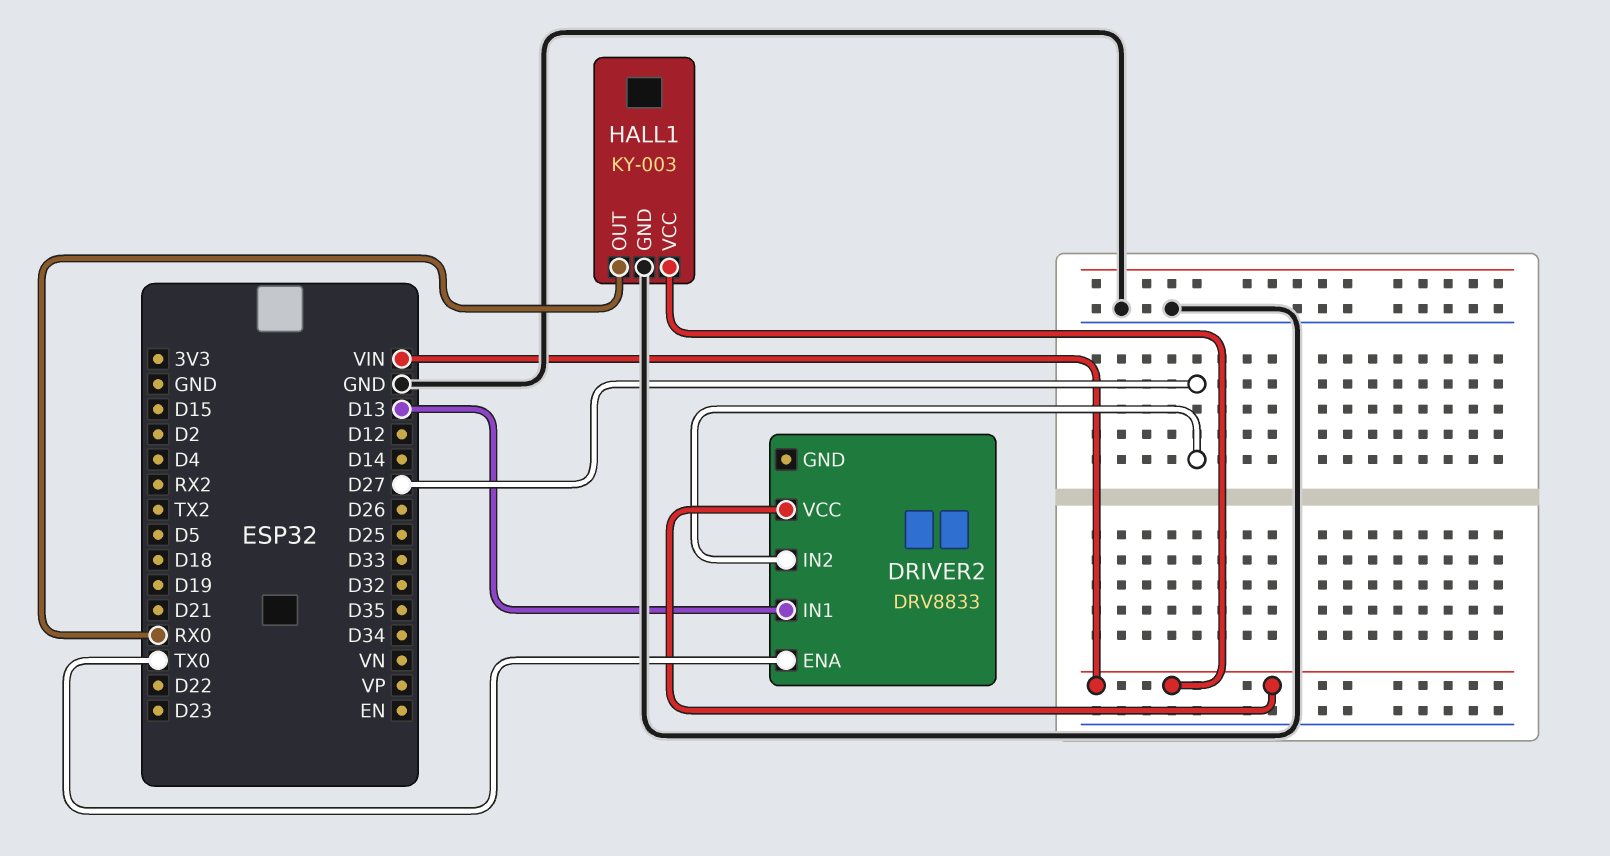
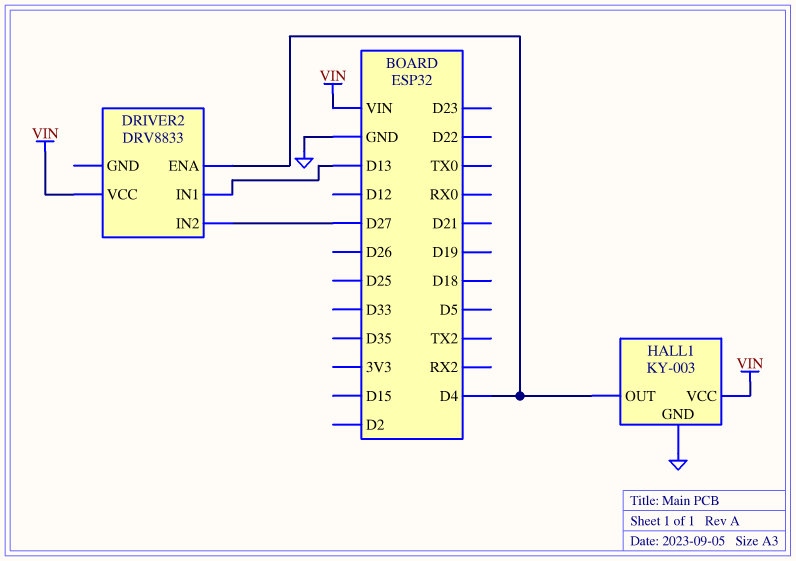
DRIVER2 pin ENA: TX0 -> D4
HALL1 pin OUT: RX0 -> D4

